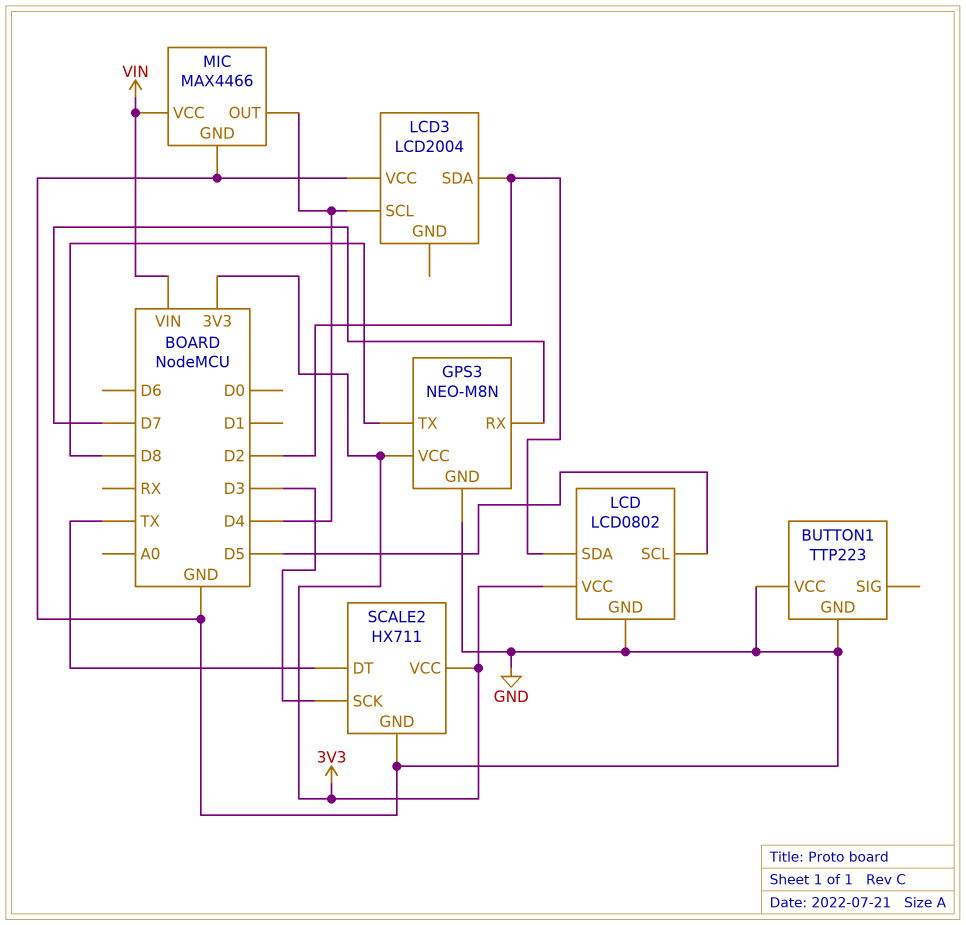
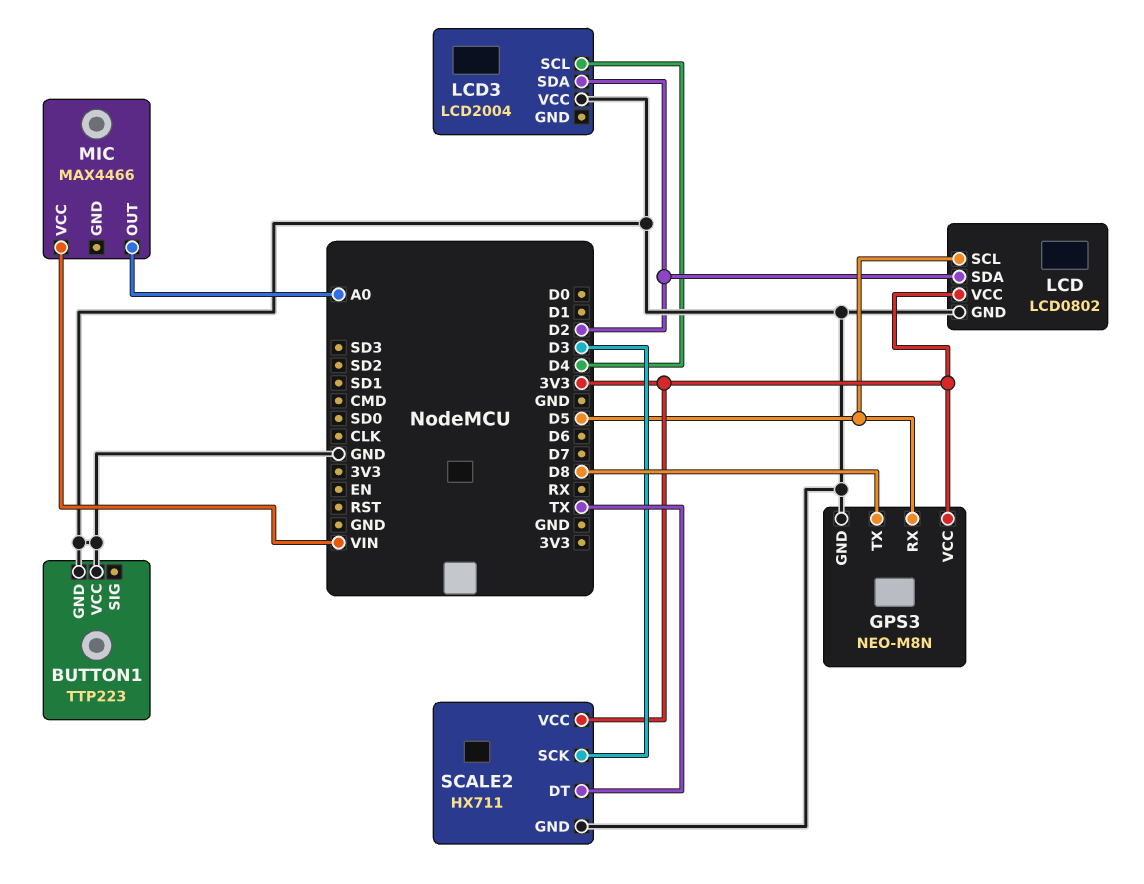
GPS3 pin RX: D7 -> D5
MIC pin GND: GND -> none
MIC pin OUT: D4 -> A0

